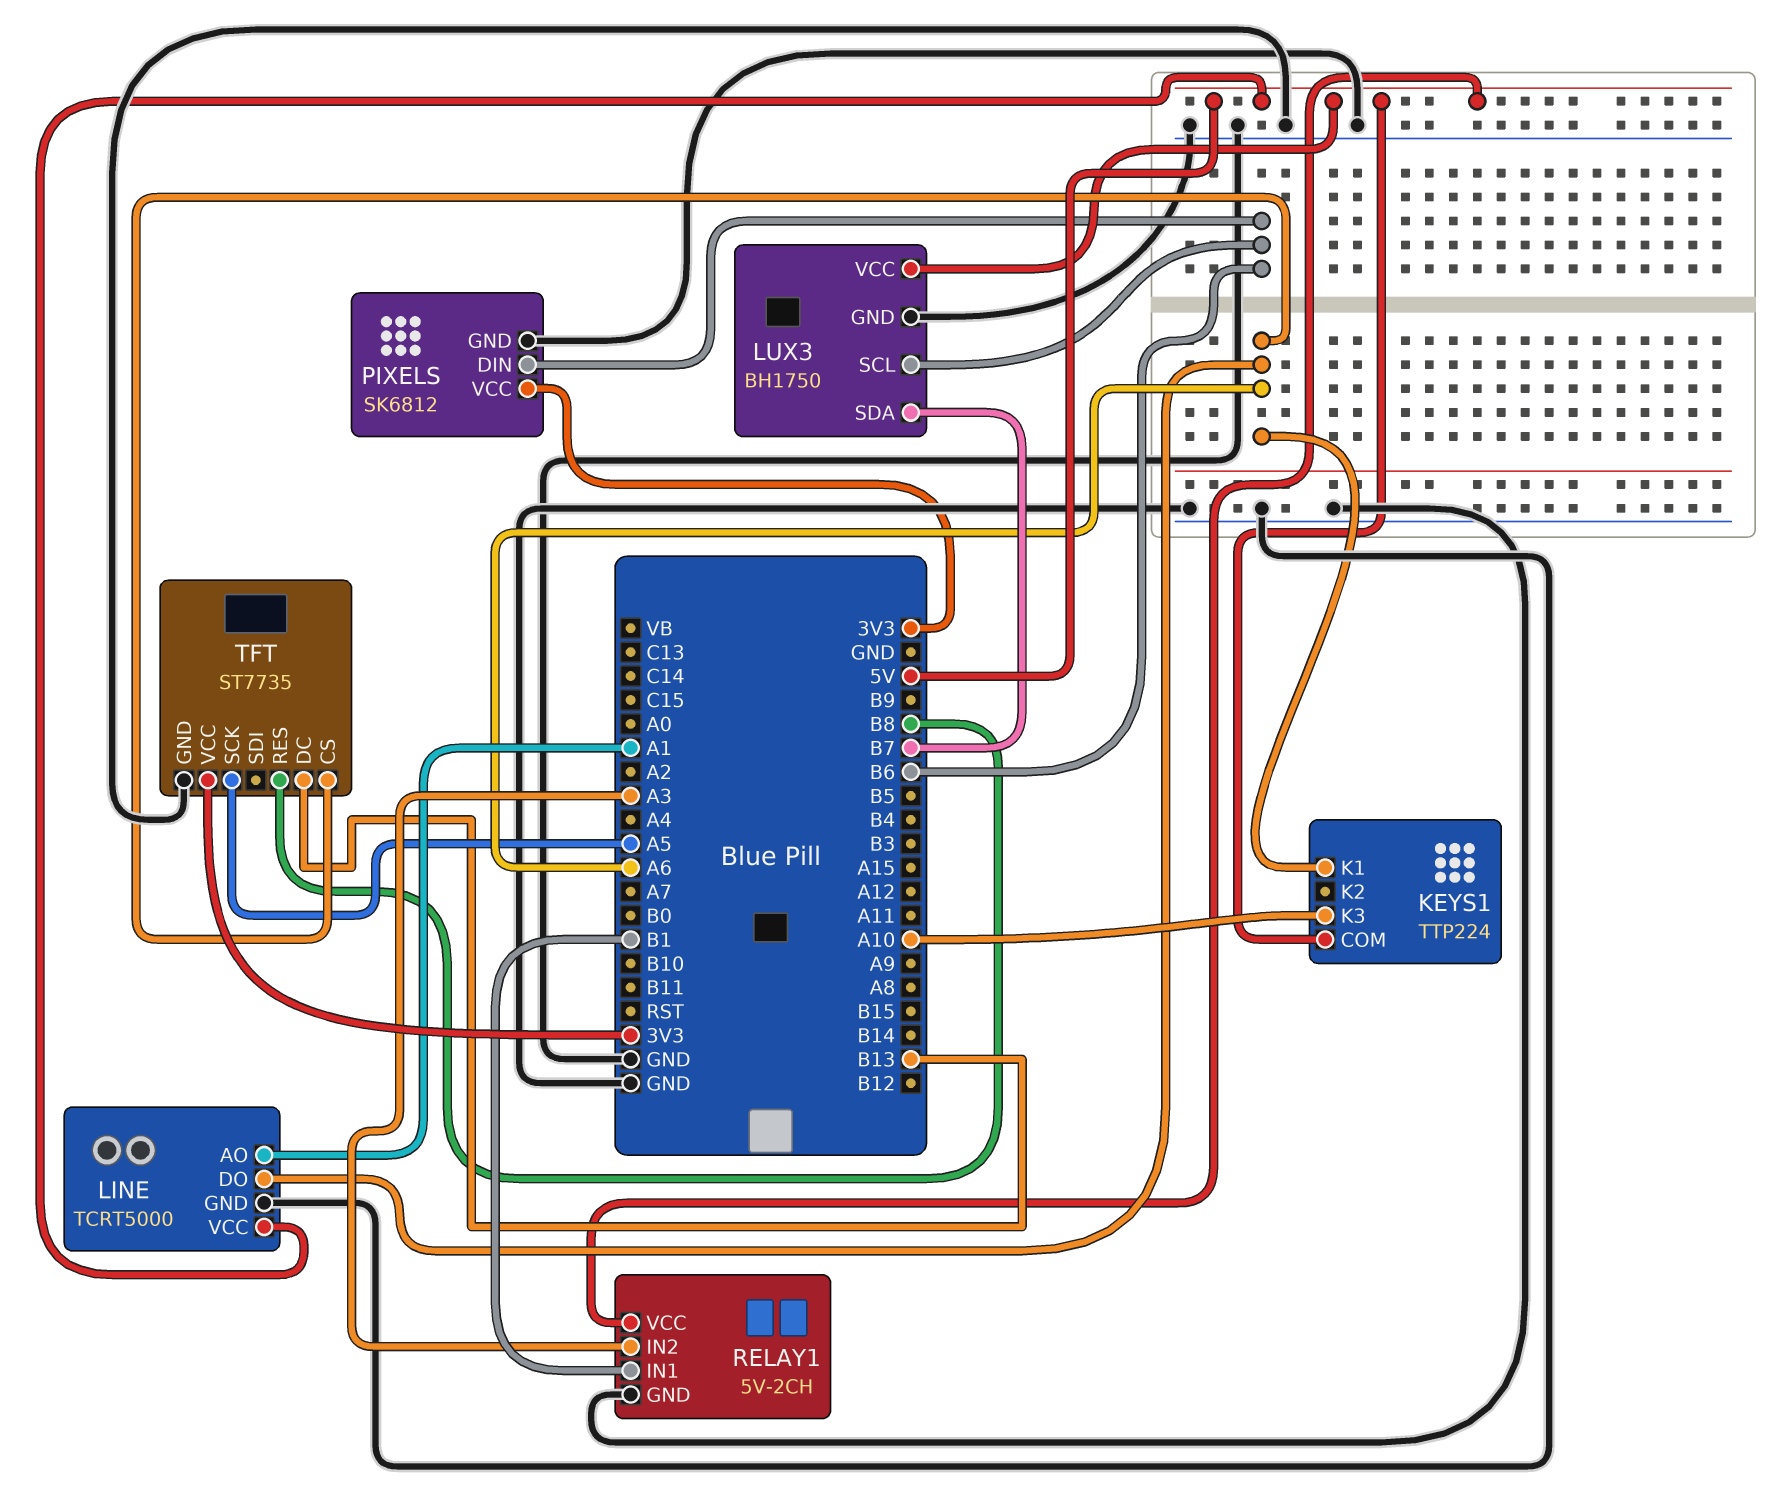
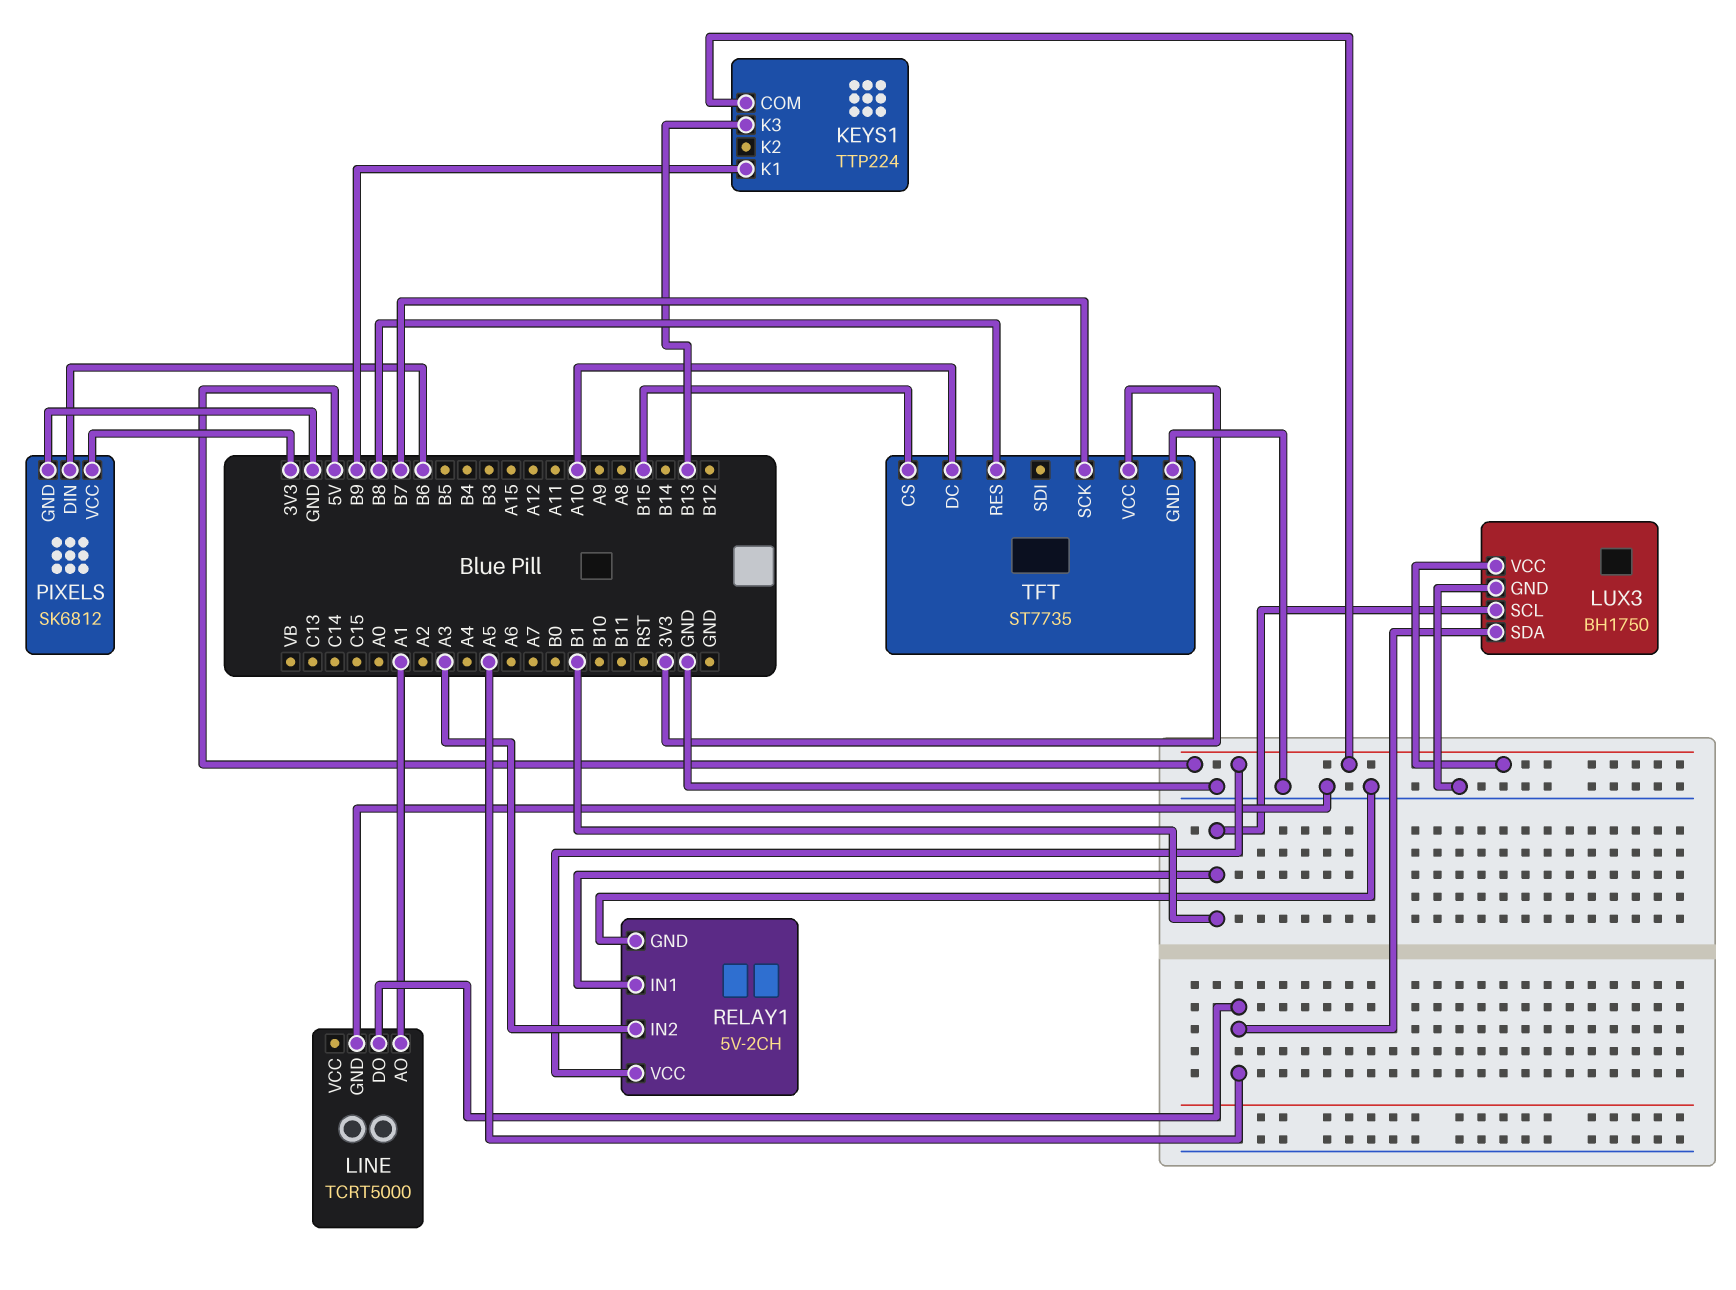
KEYS1 pin K1: A6 -> B9
KEYS1 pin K3: A10 -> B13
LINE pin DO: A6 -> A5
LINE pin VCC: 5V -> none
LUX3 pin SCL: B6 -> B1
LUX3 pin SDA: B7 -> A5
TFT pin CS: A6 -> B15
TFT pin DC: B13 -> A10
TFT pin SCK: A5 -> B7

